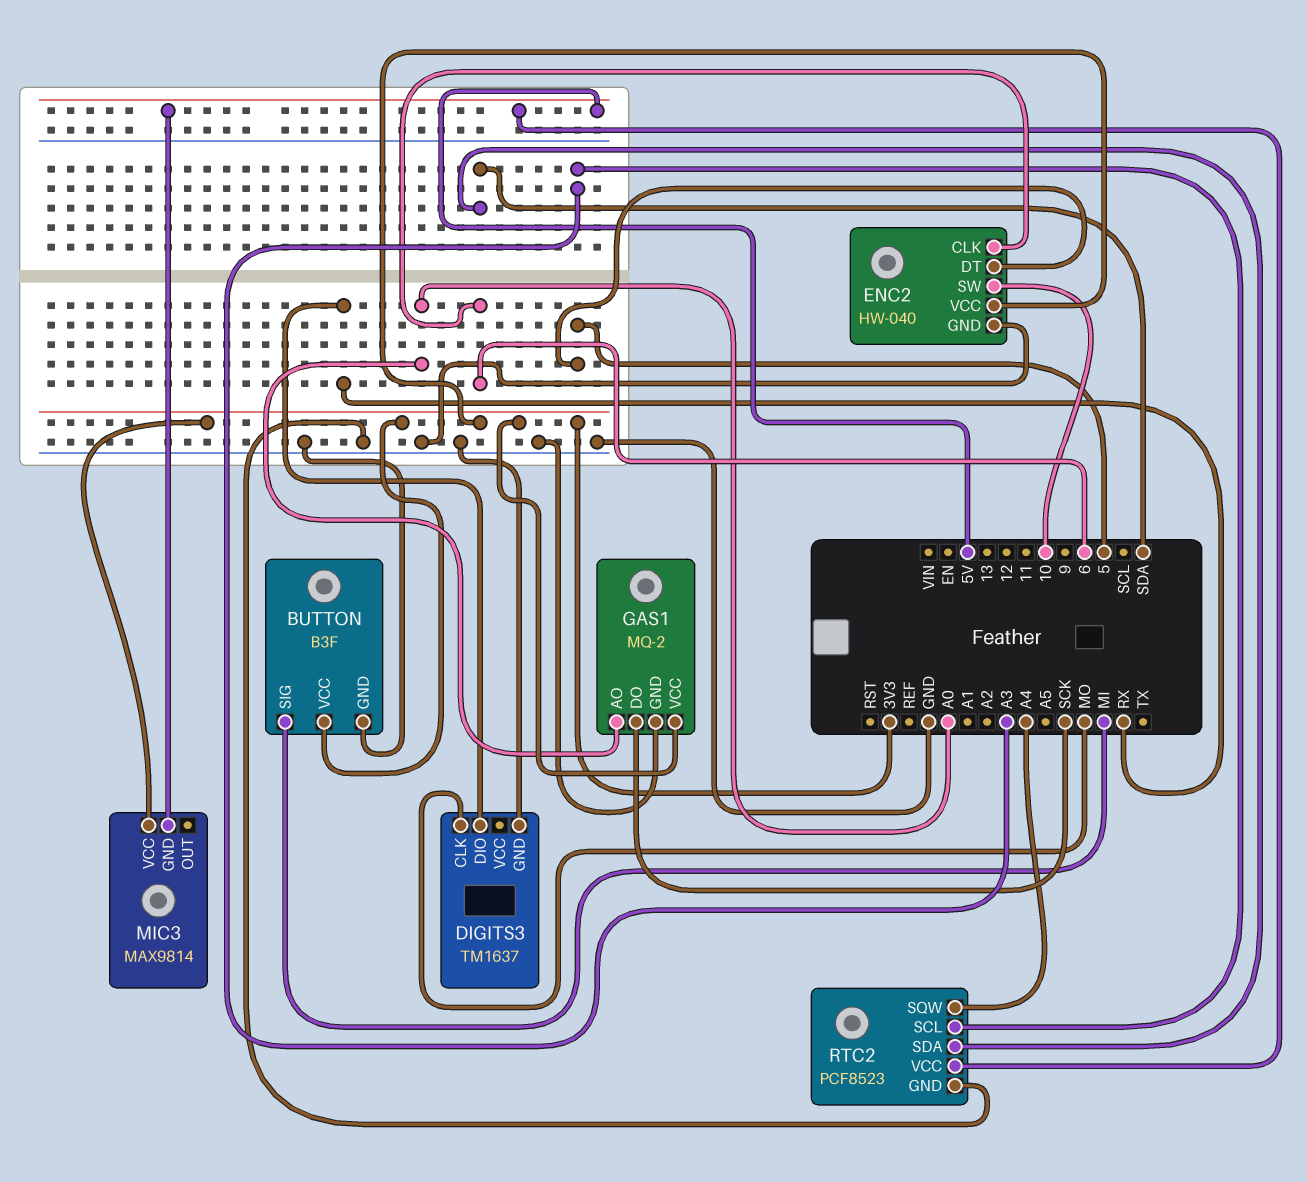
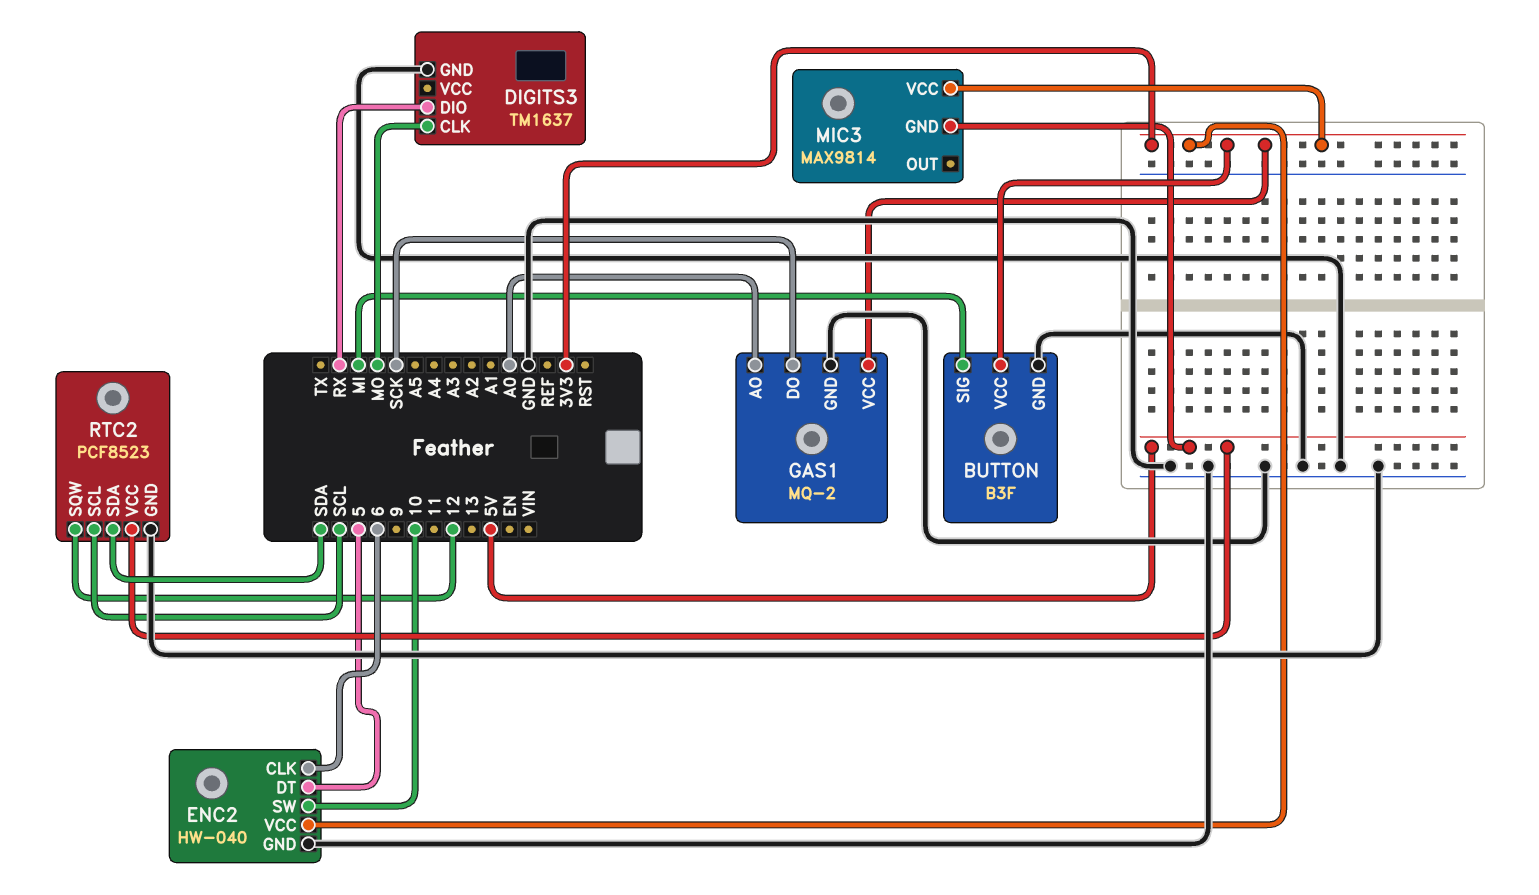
RTC2 pin SCL: A3 -> SCL
RTC2 pin SQW: A4 -> 12

